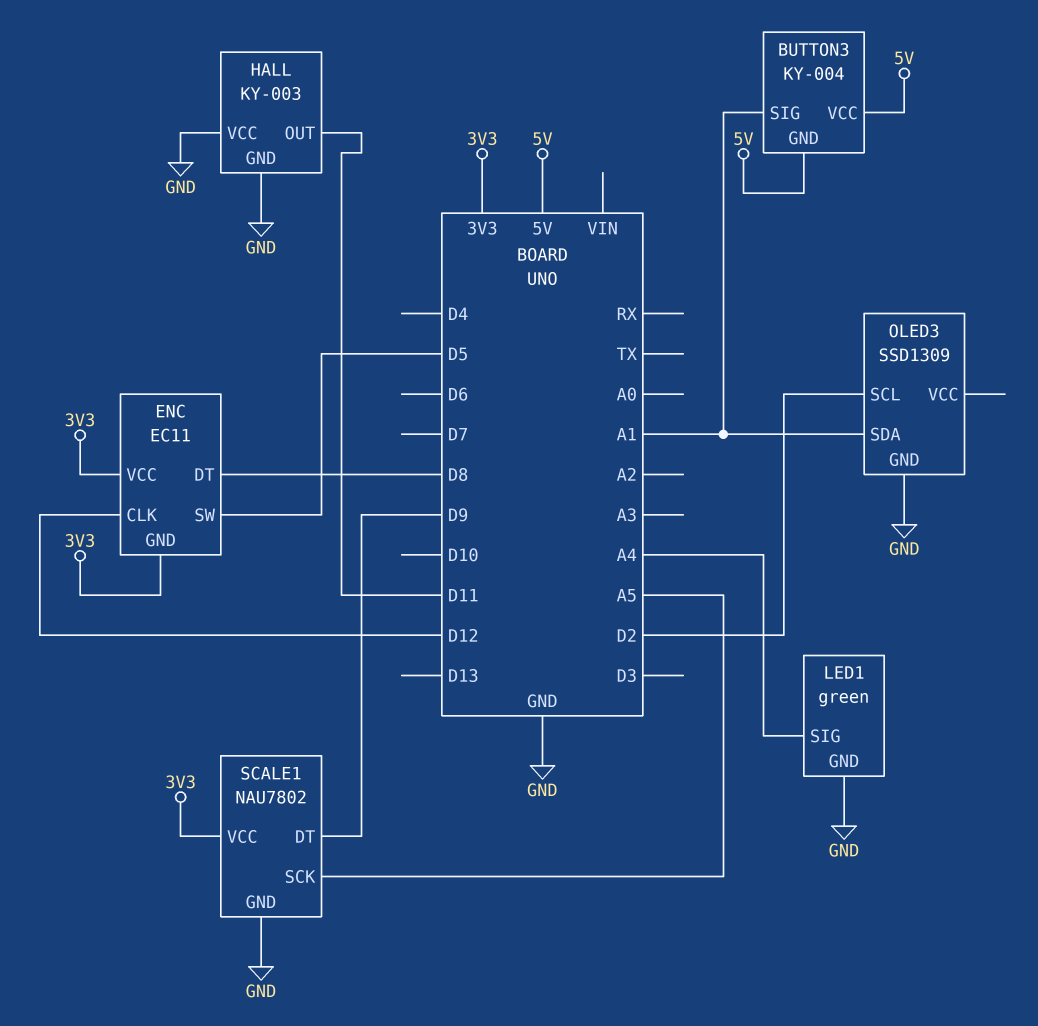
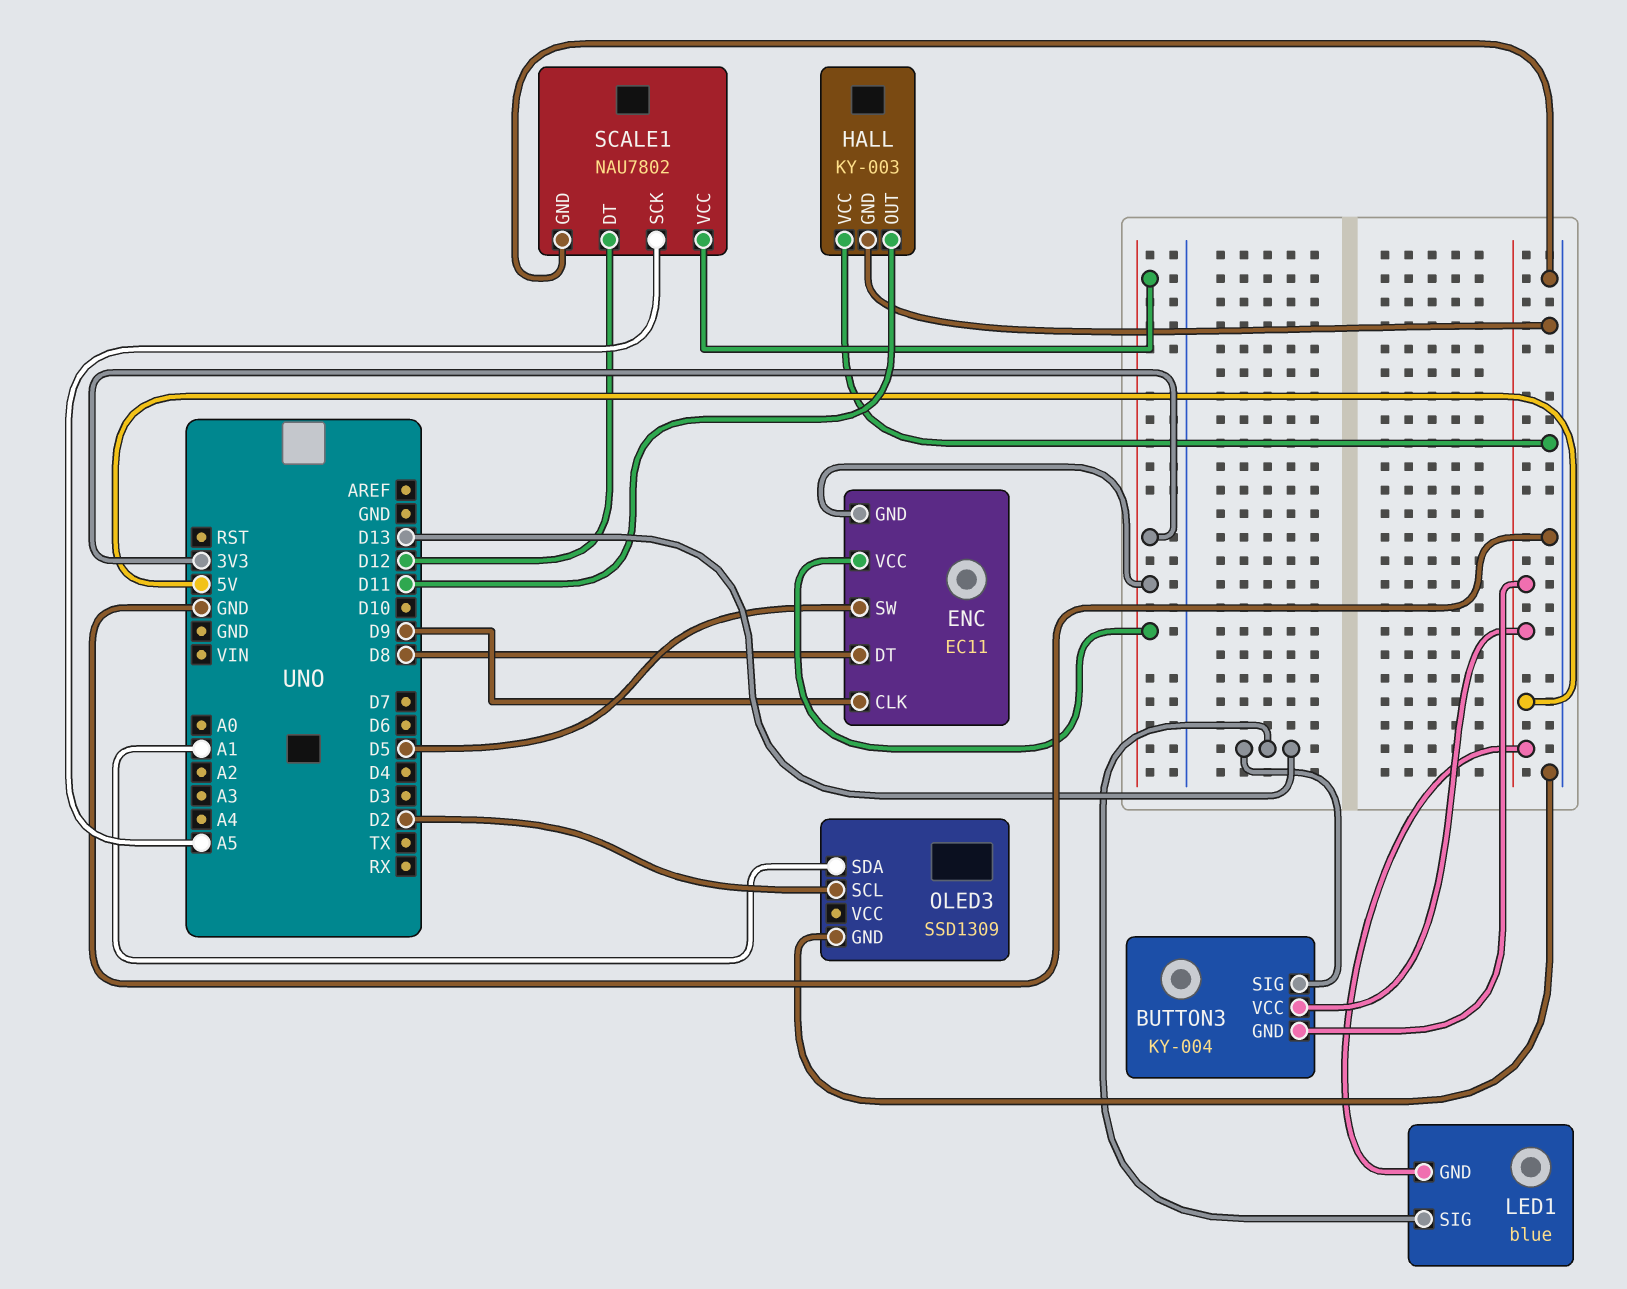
BUTTON3 pin SIG: A1 -> D13
ENC pin CLK: D12 -> D9
LED1: green -> blue
LED1 pin GND: GND -> 5V
LED1 pin SIG: A4 -> D13
SCALE1 pin DT: D9 -> D12

